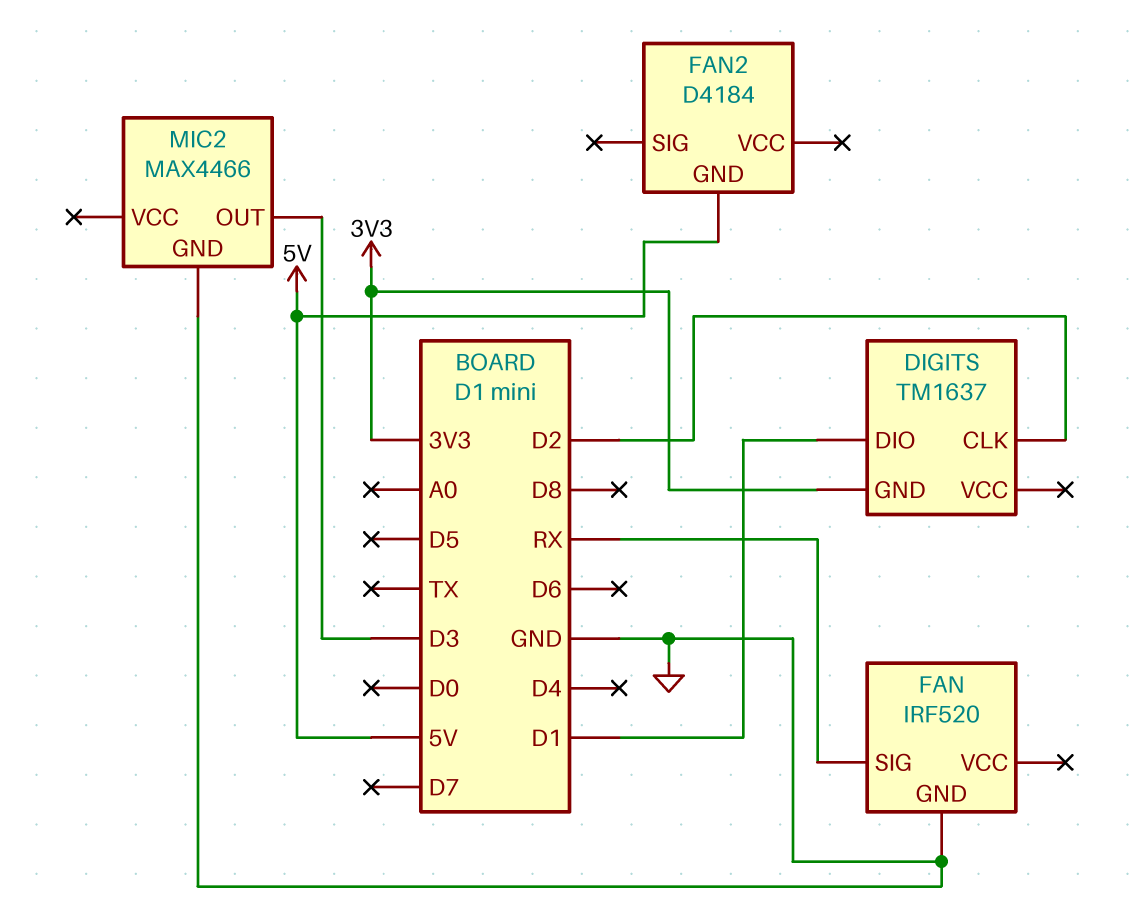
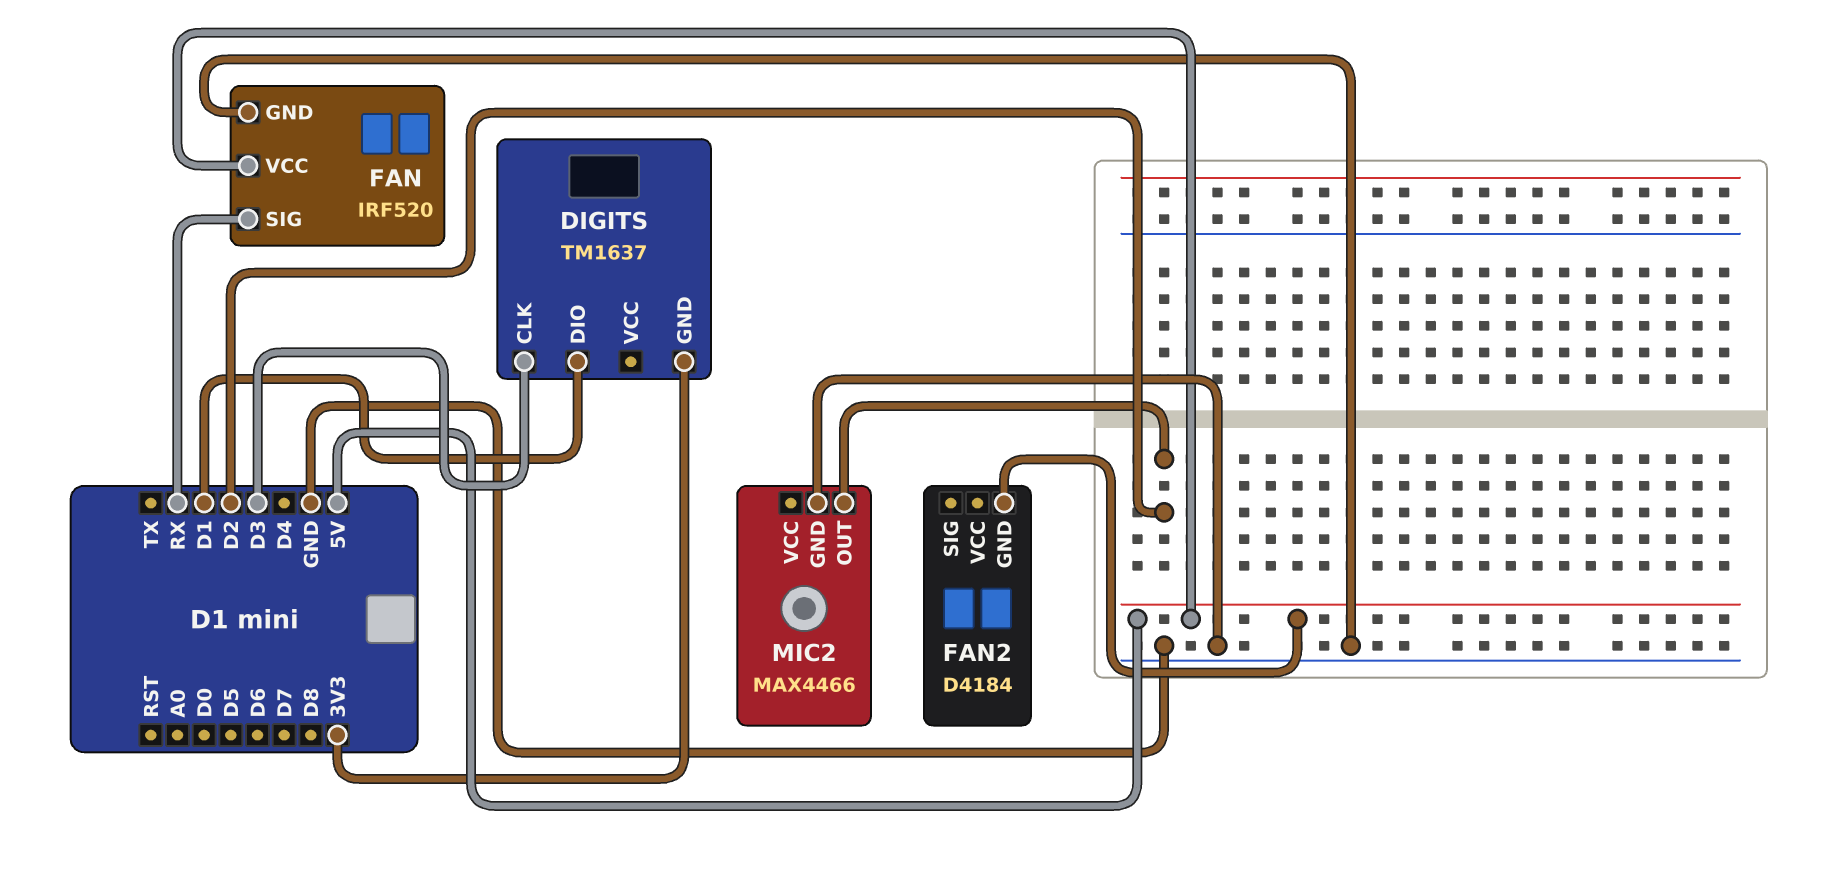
DIGITS pin CLK: D2 -> D3
FAN pin VCC: none -> 5V
MIC2 pin OUT: D3 -> D2

